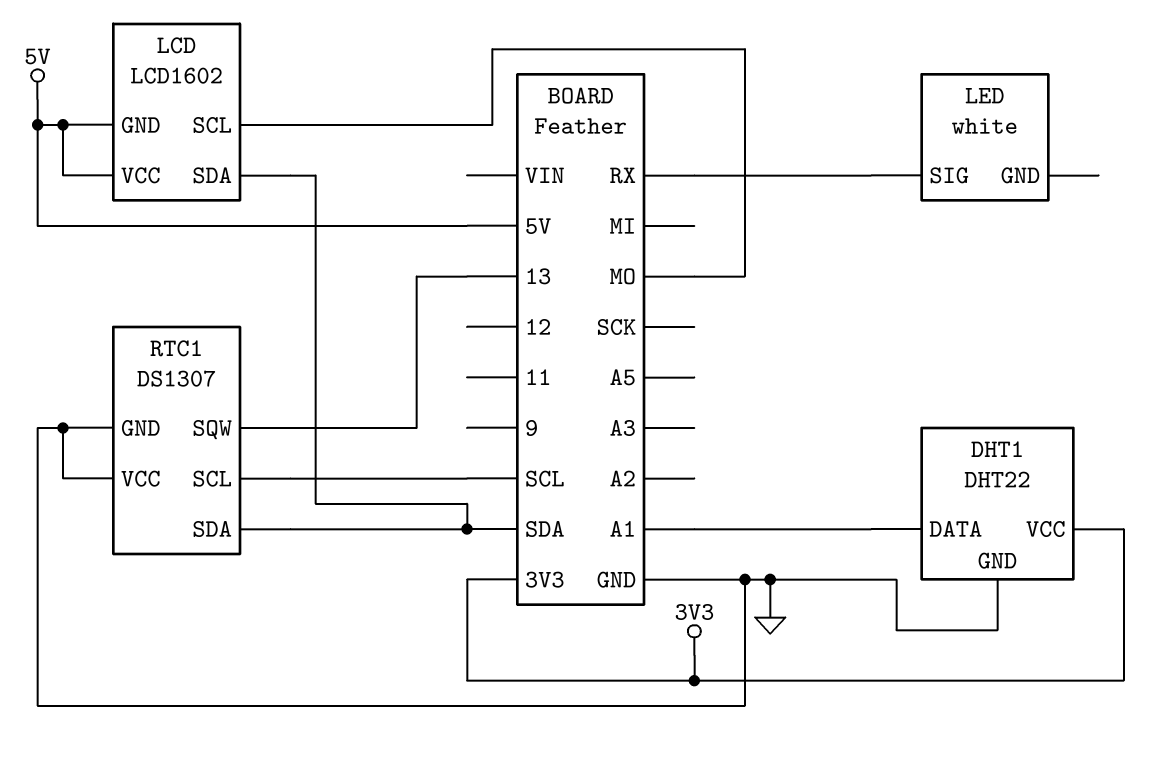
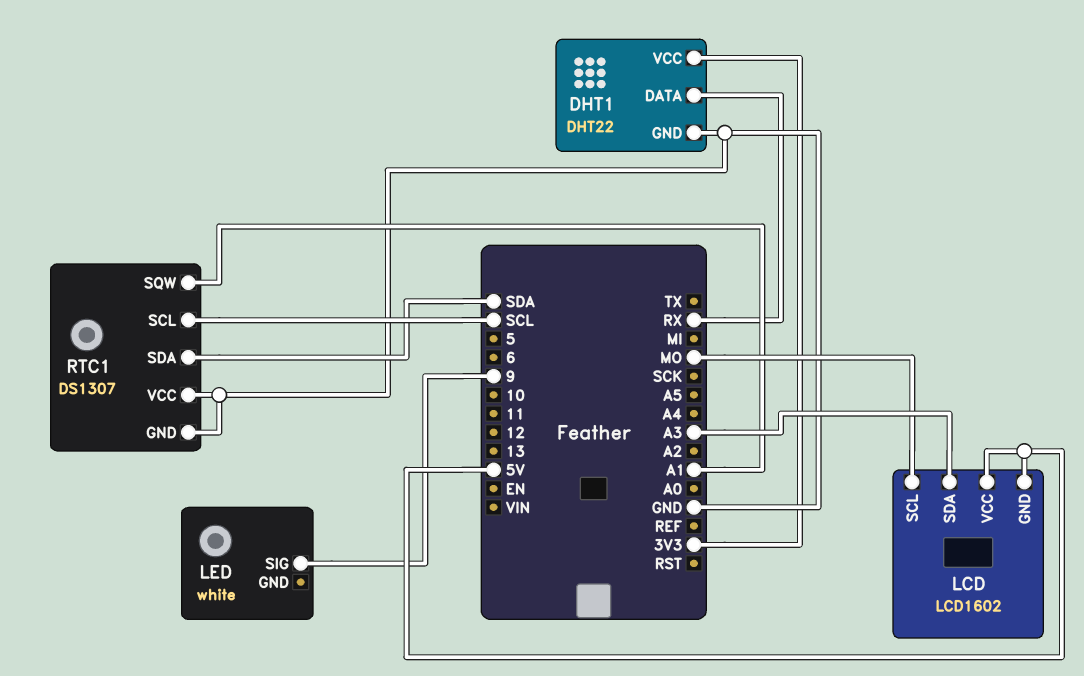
DHT1 pin DATA: A1 -> RX
LCD pin SDA: SDA -> A3
LED pin SIG: RX -> 9
RTC1 pin SQW: 13 -> A1

